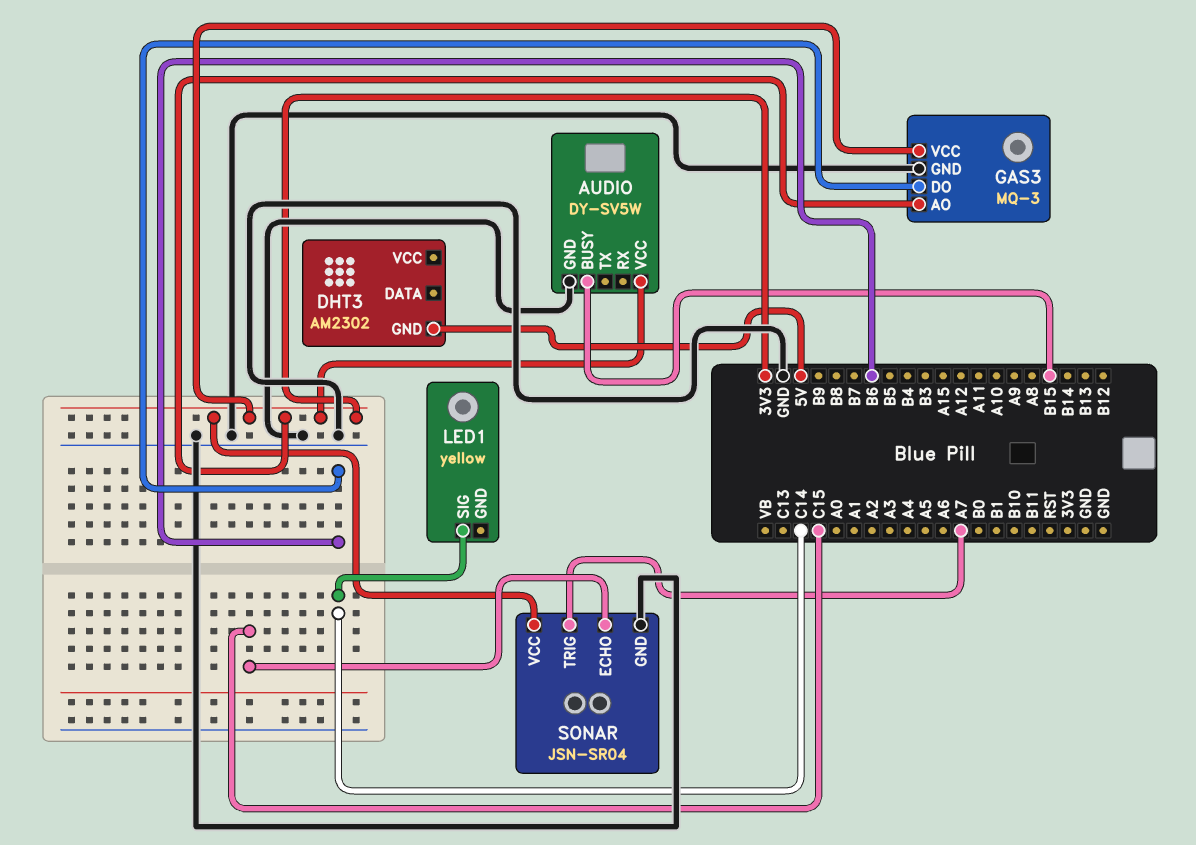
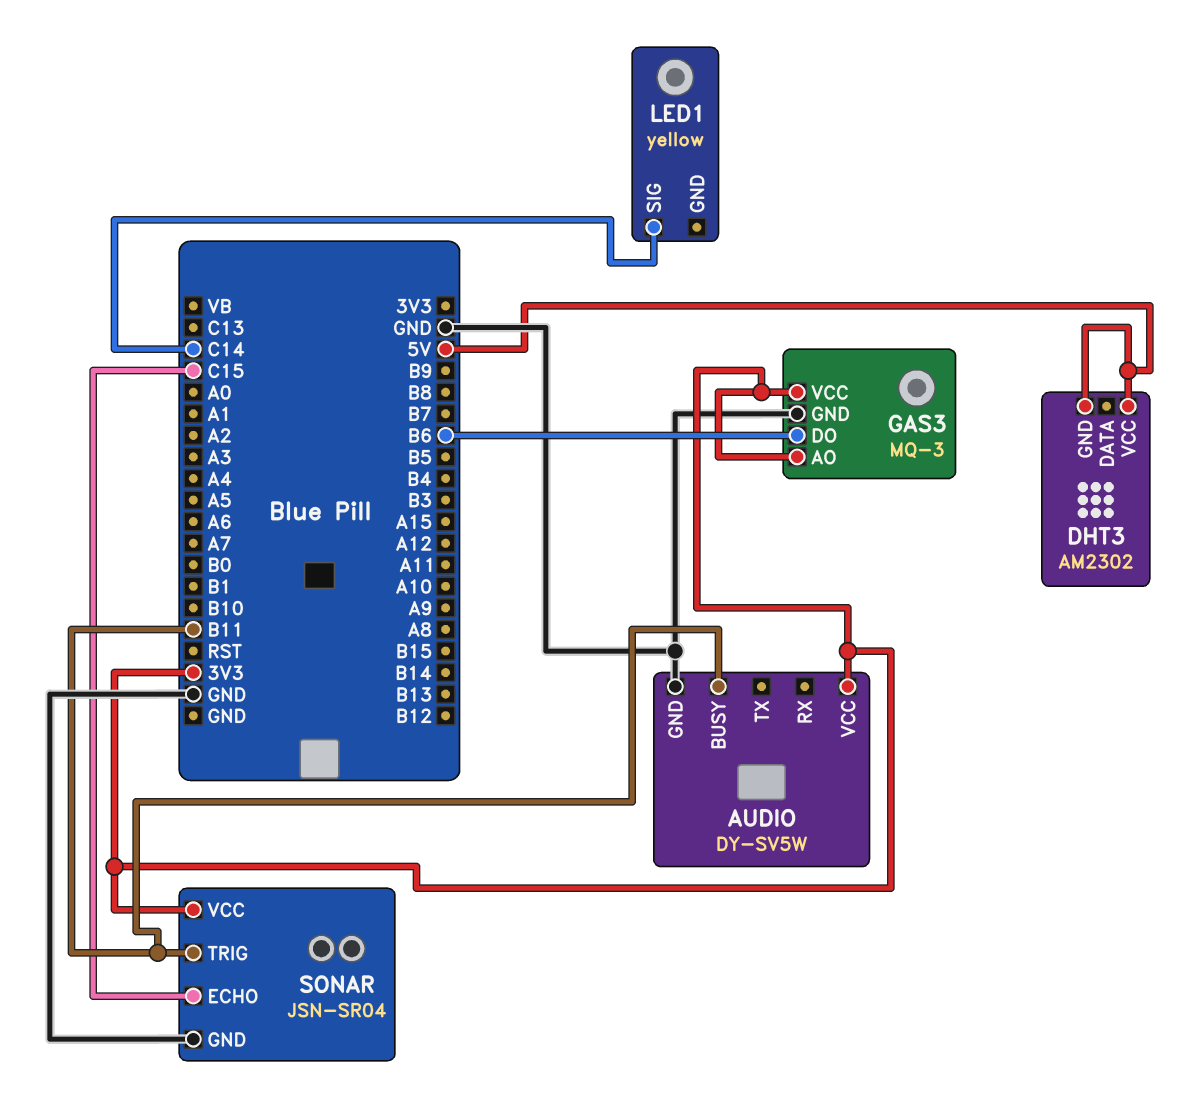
AUDIO pin BUSY: B15 -> B11
DHT3 pin VCC: none -> 5V
SONAR pin TRIG: A7 -> B11

